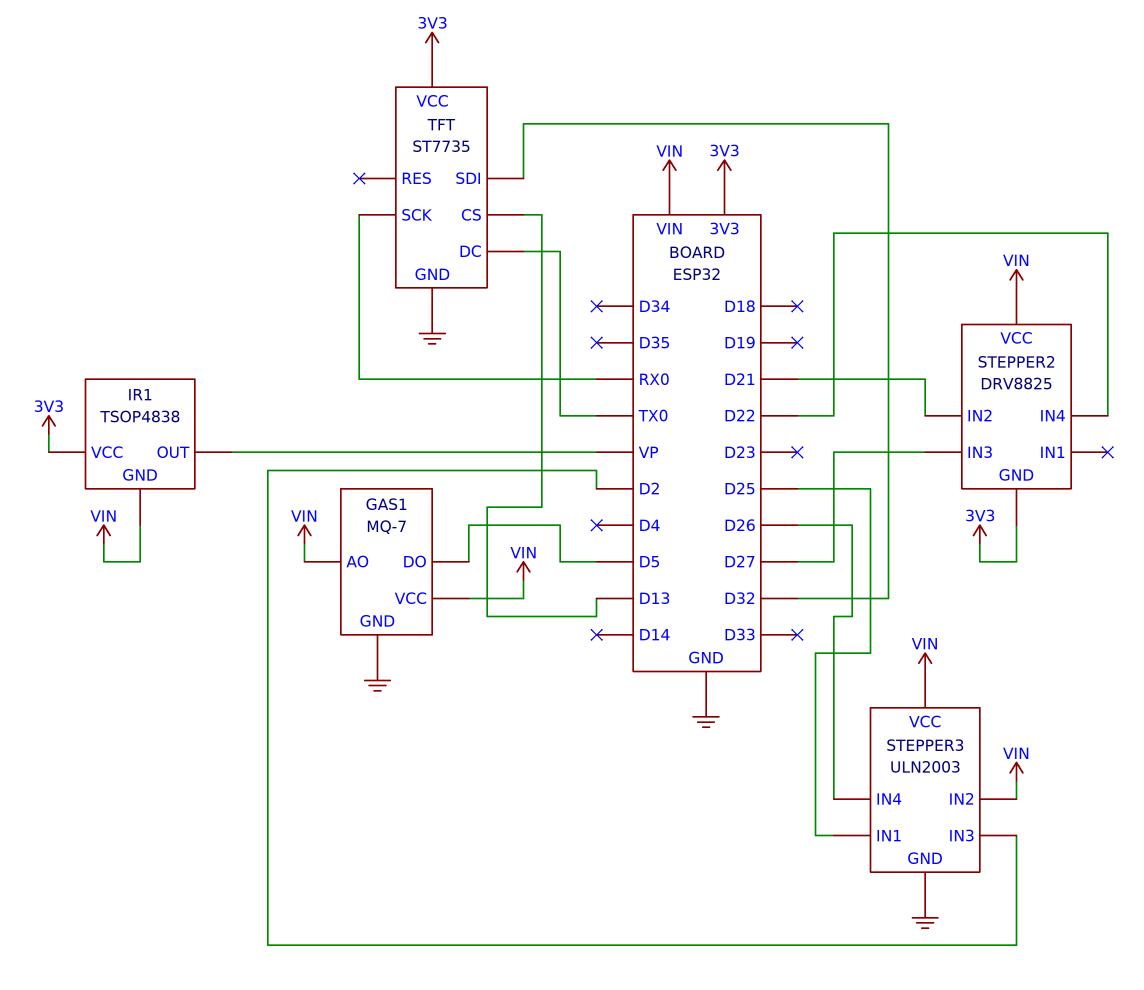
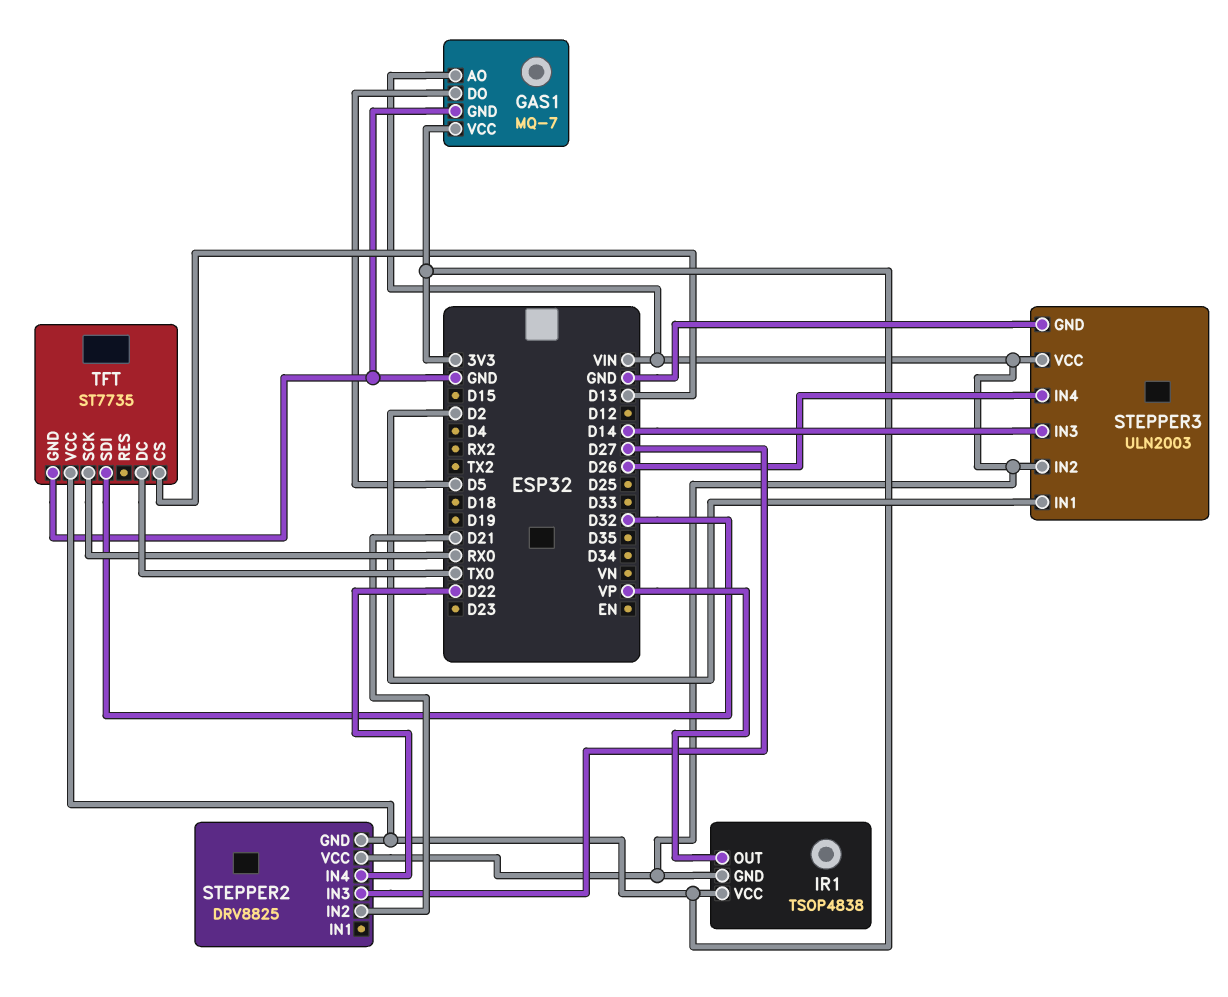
GAS1 pin VCC: VIN -> 3V3
STEPPER3 pin IN1: D25 -> D2
STEPPER3 pin IN3: D2 -> D14

